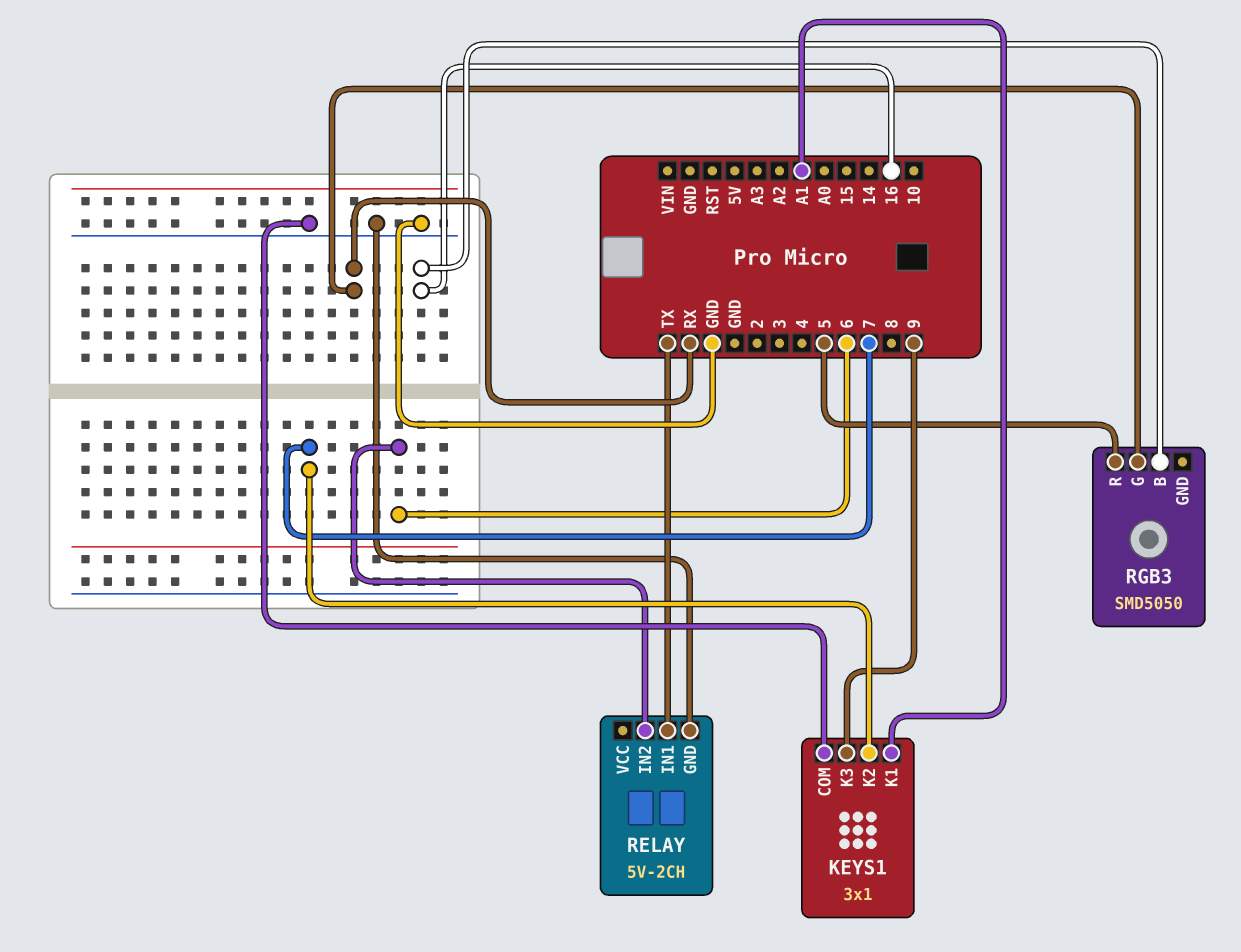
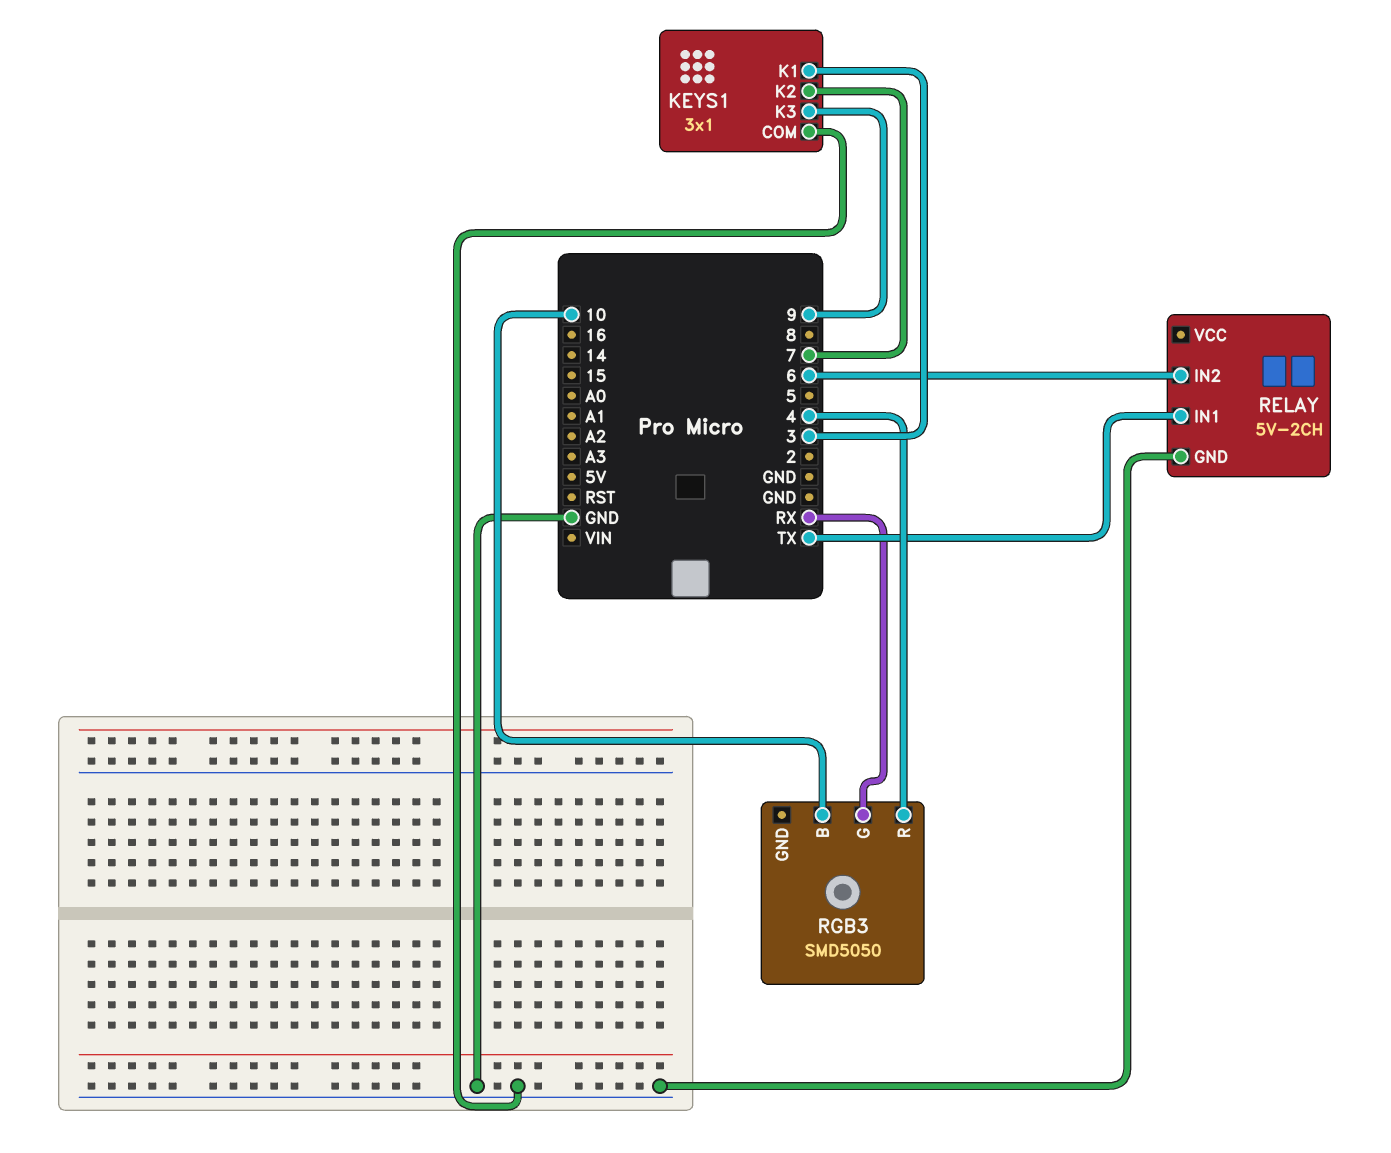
KEYS1 pin K1: A1 -> 3
RGB3 pin B: 16 -> 10
RGB3 pin R: 5 -> 4

